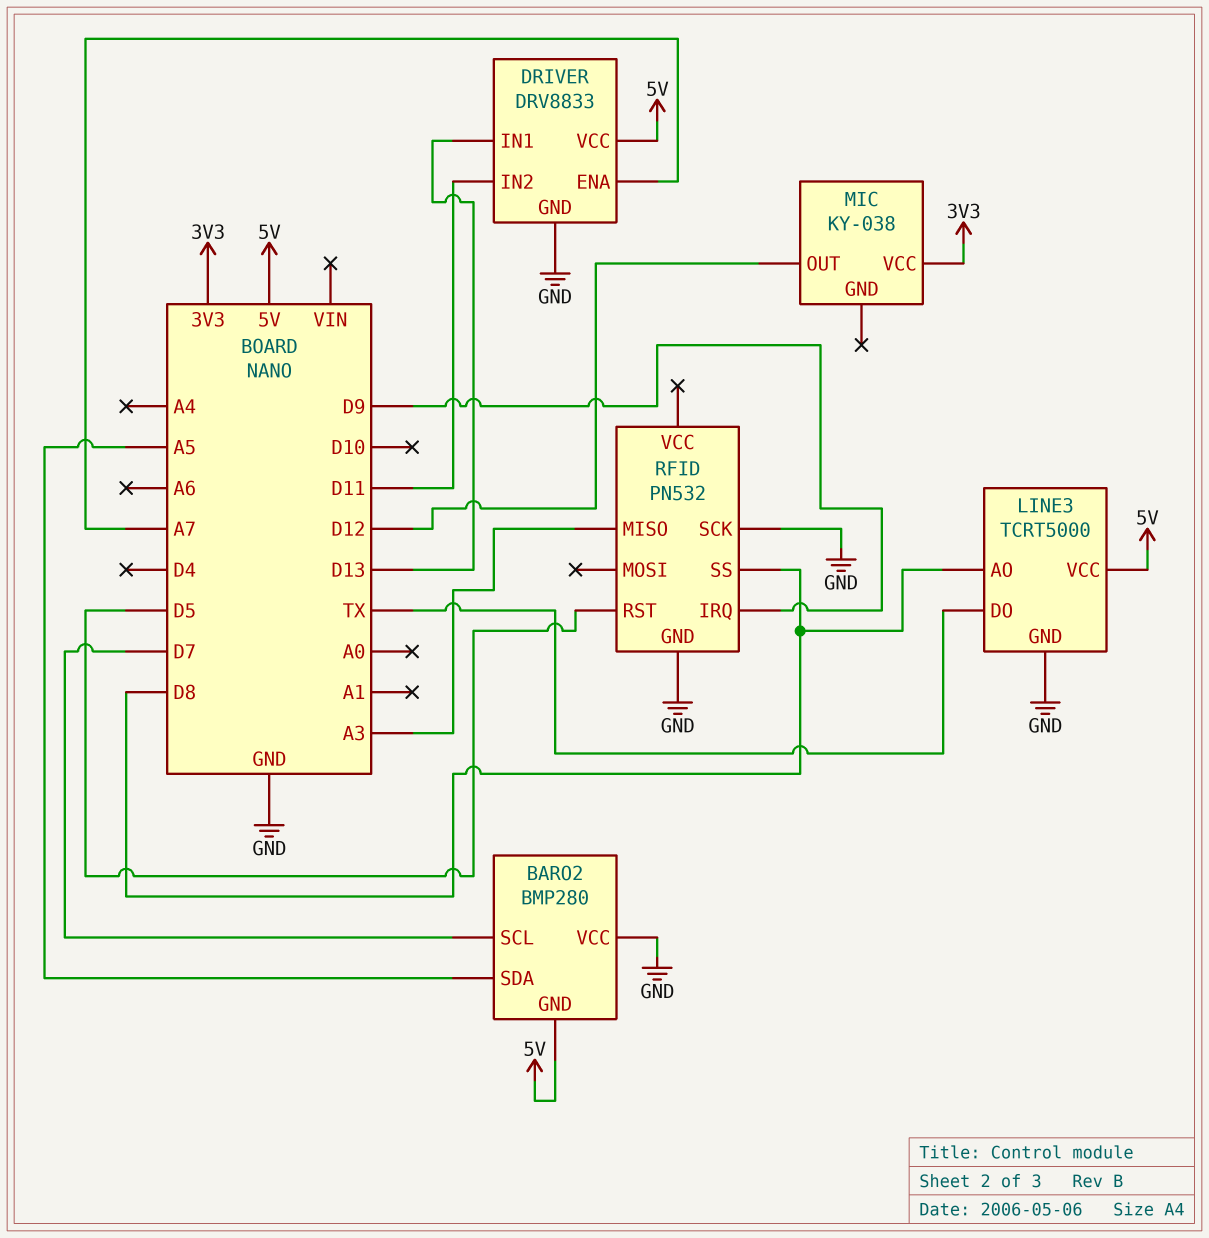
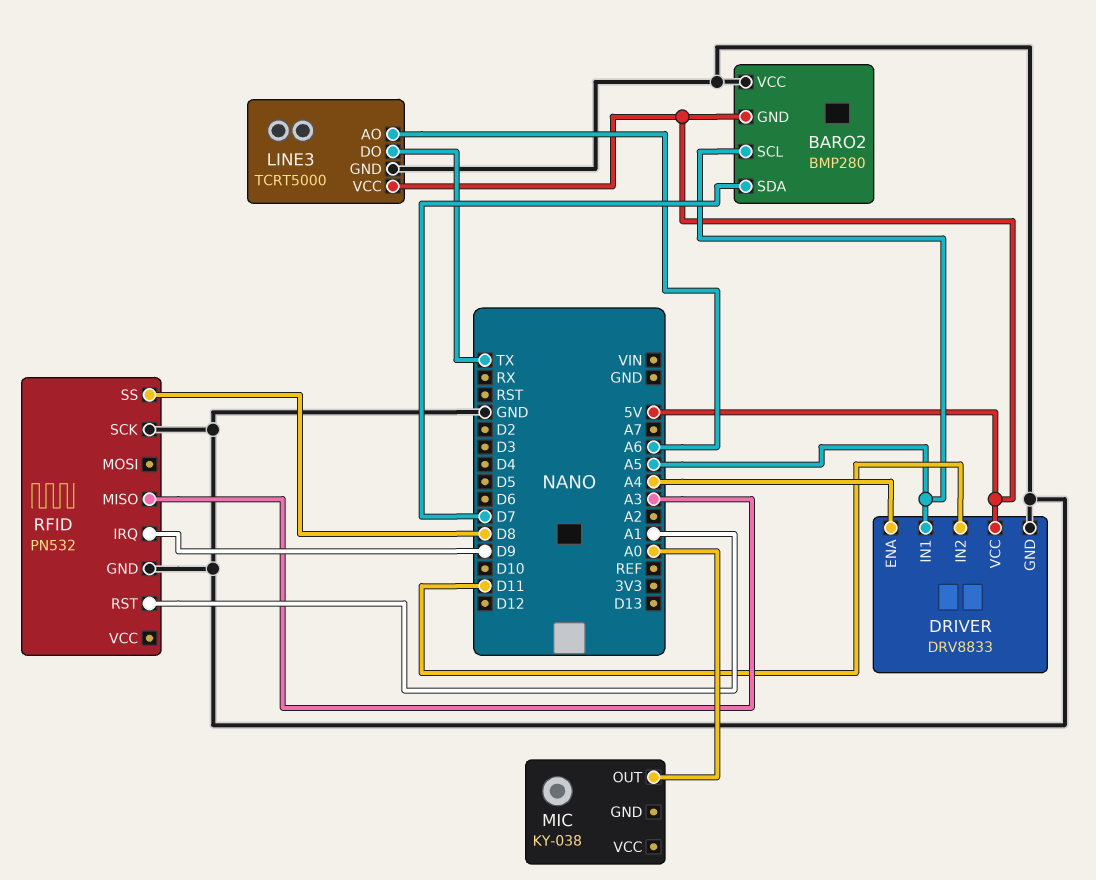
BARO2 pin SCL: D7 -> A5
BARO2 pin SDA: A5 -> D7
DRIVER pin ENA: A7 -> A4
DRIVER pin IN1: D13 -> A5
LINE3 pin AO: D8 -> A6
MIC pin OUT: D12 -> A0
MIC pin VCC: 3V3 -> none
RFID pin RST: D5 -> A1

